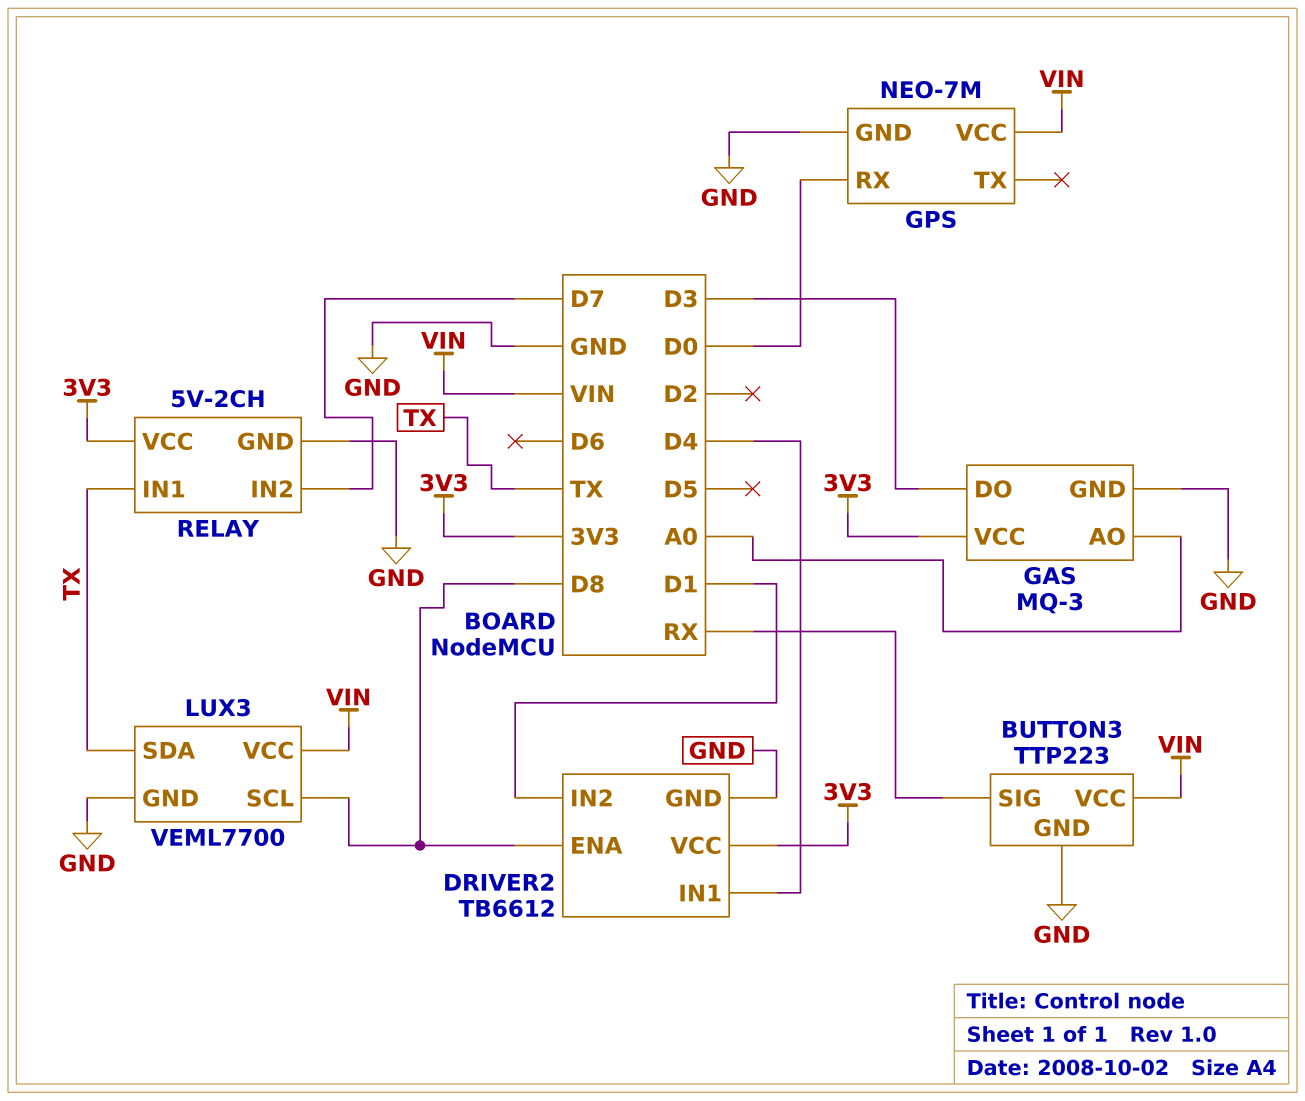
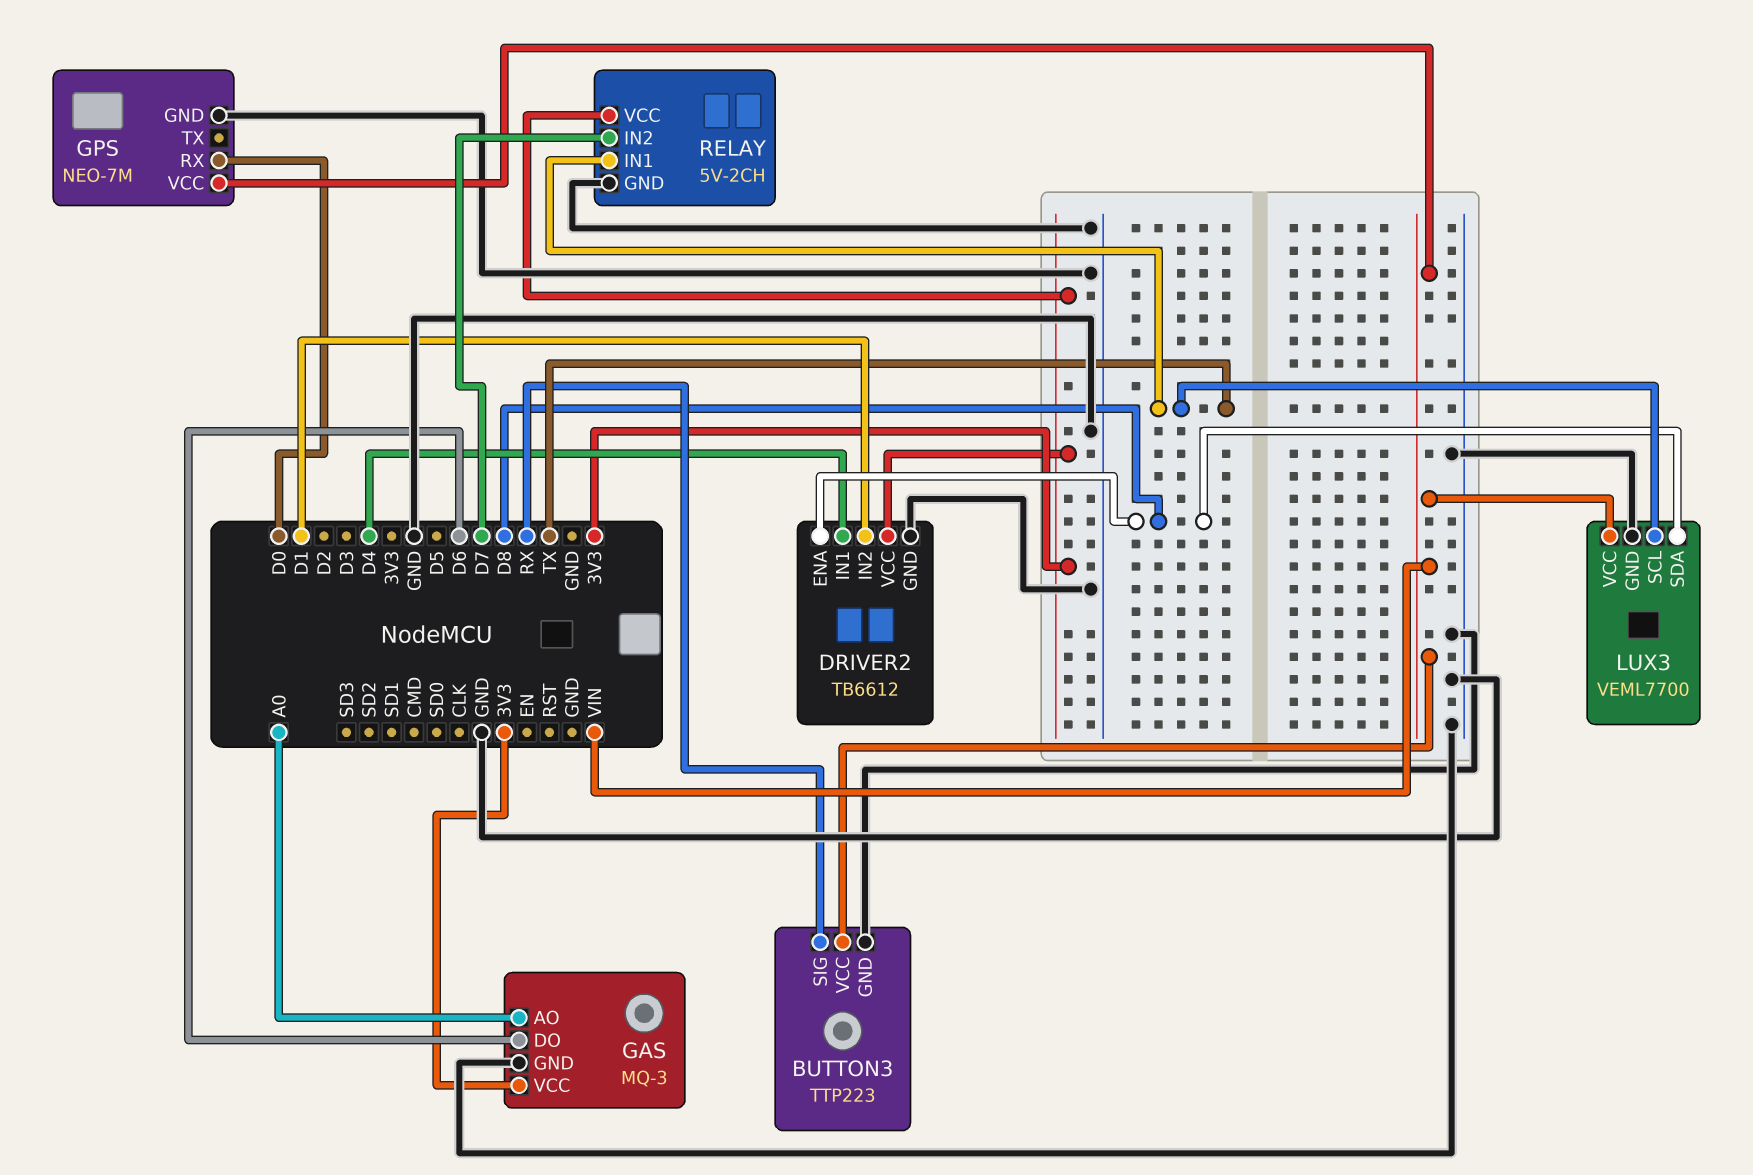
GAS pin DO: D3 -> D6
LUX3 pin SCL: D8 -> TX
LUX3 pin SDA: TX -> D8

